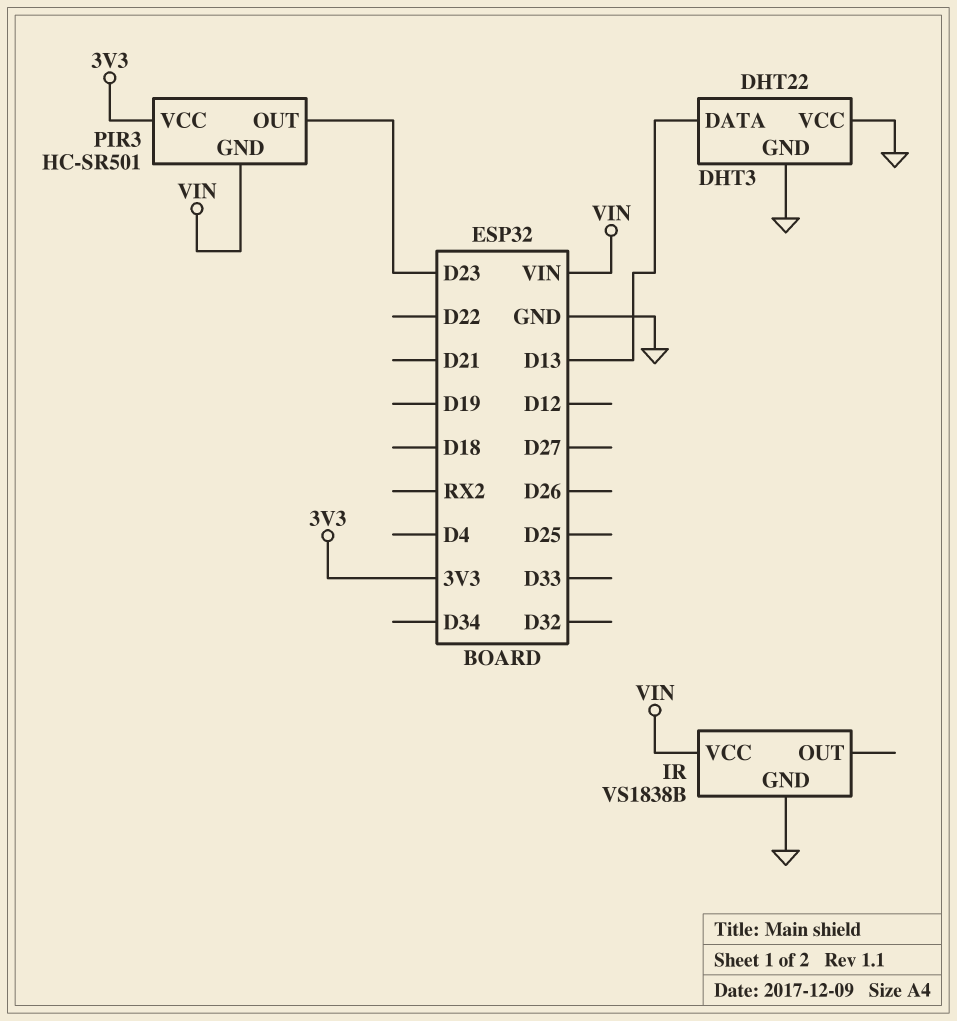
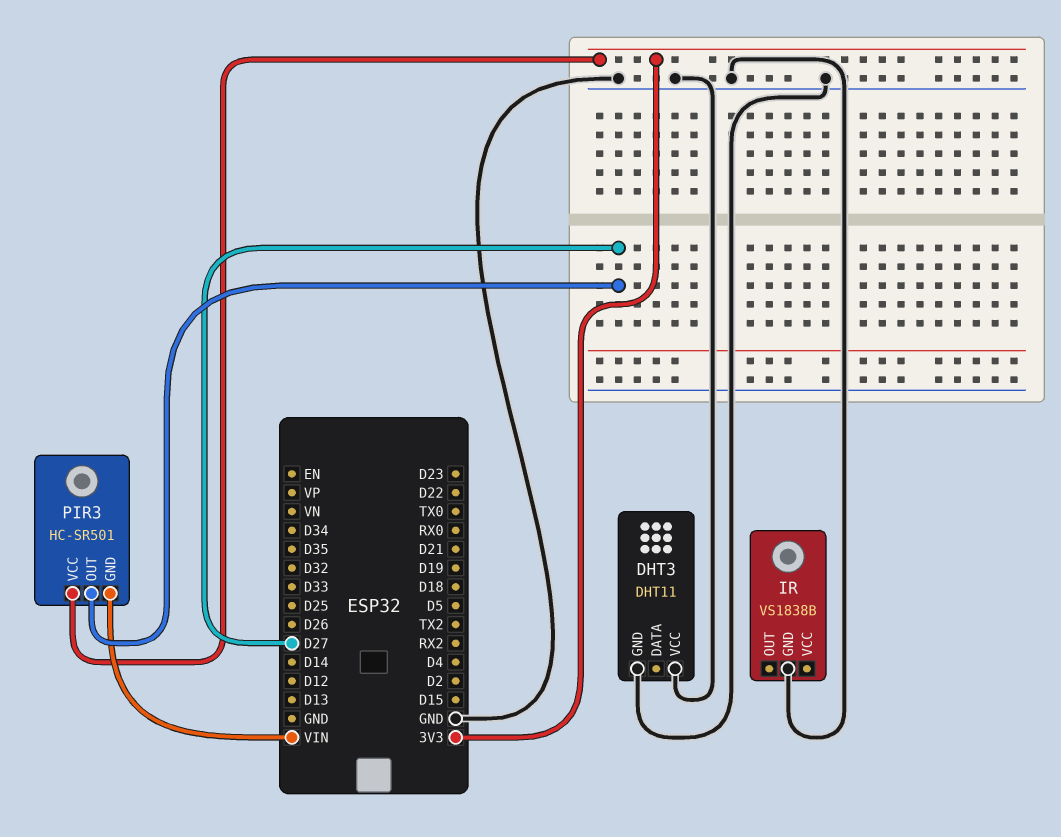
DHT3: DHT22 -> DHT11
DHT3 pin DATA: D13 -> none
IR pin VCC: VIN -> none
PIR3 pin OUT: D23 -> D27

